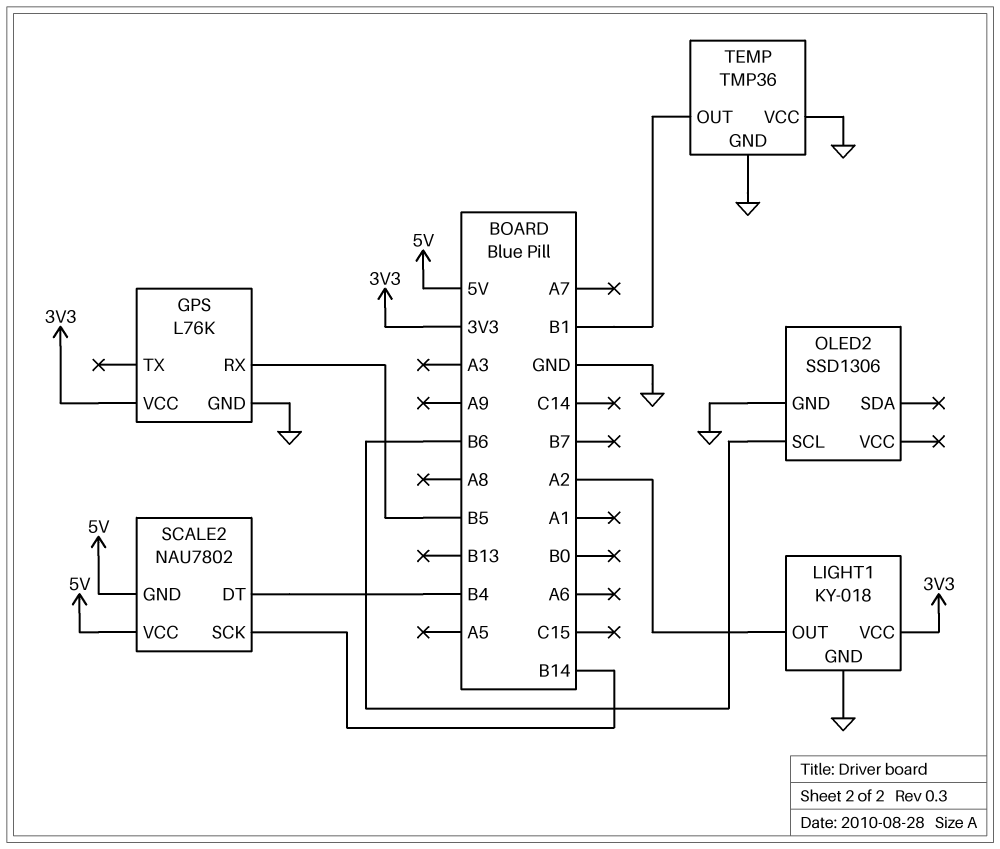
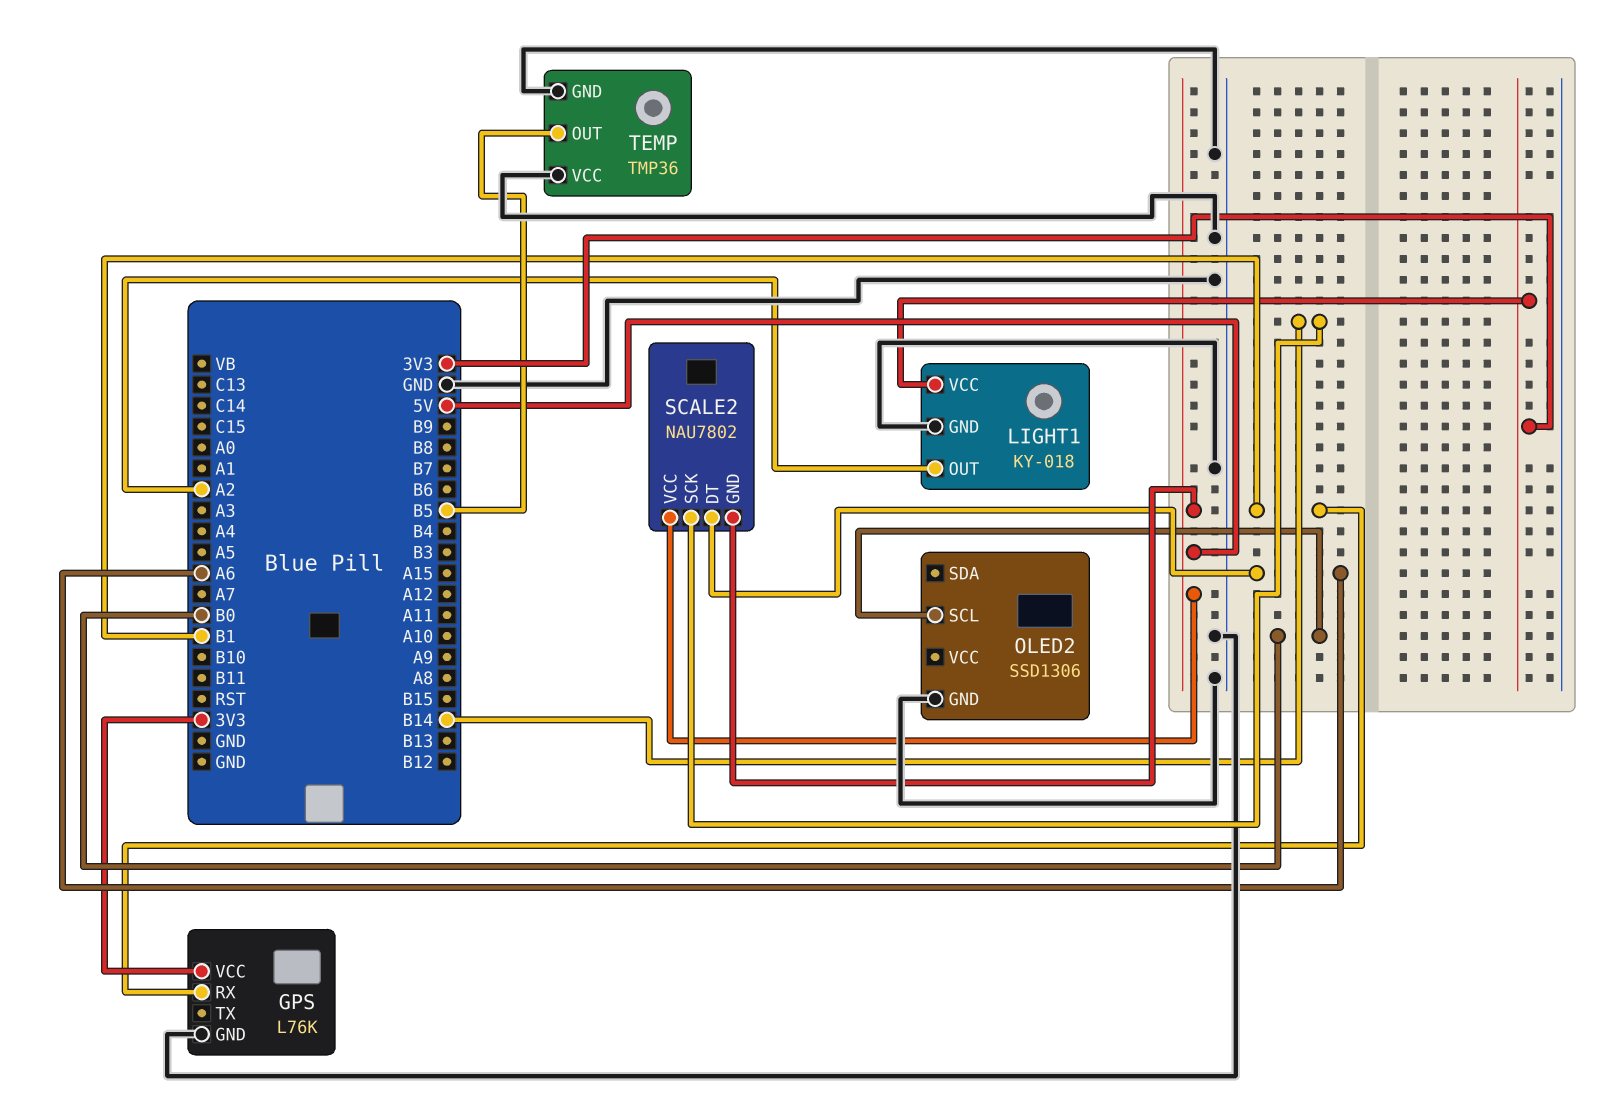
GPS pin RX: B5 -> B1
OLED2 pin SCL: B6 -> B0
SCALE2 pin DT: B4 -> A6
TEMP pin OUT: B1 -> B5

